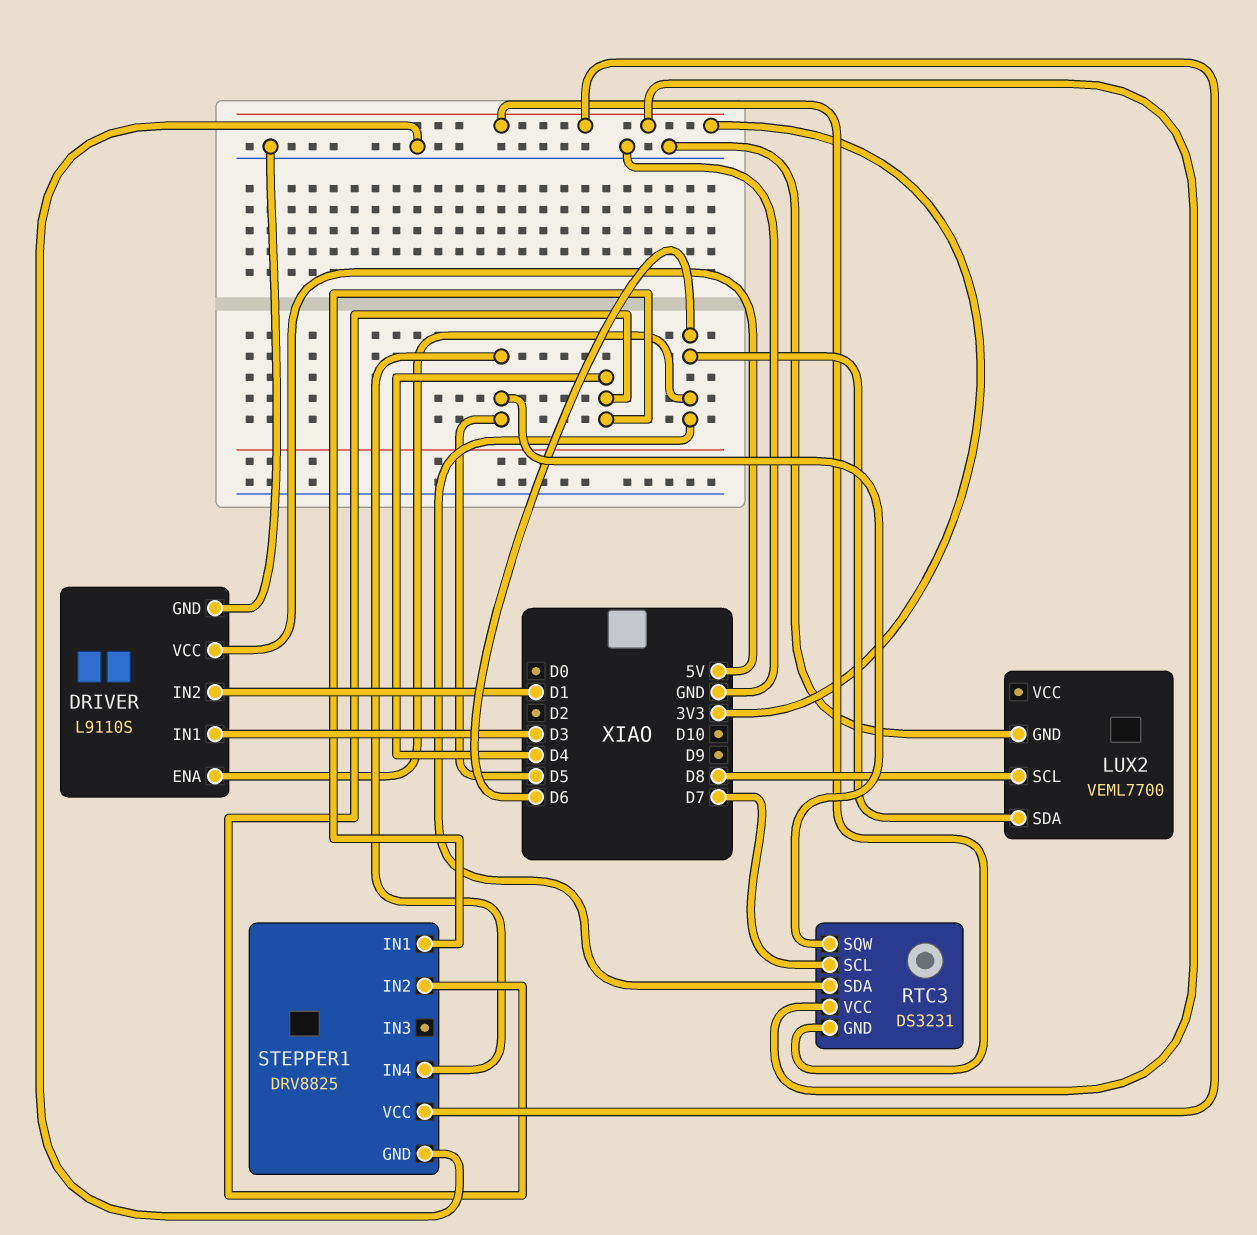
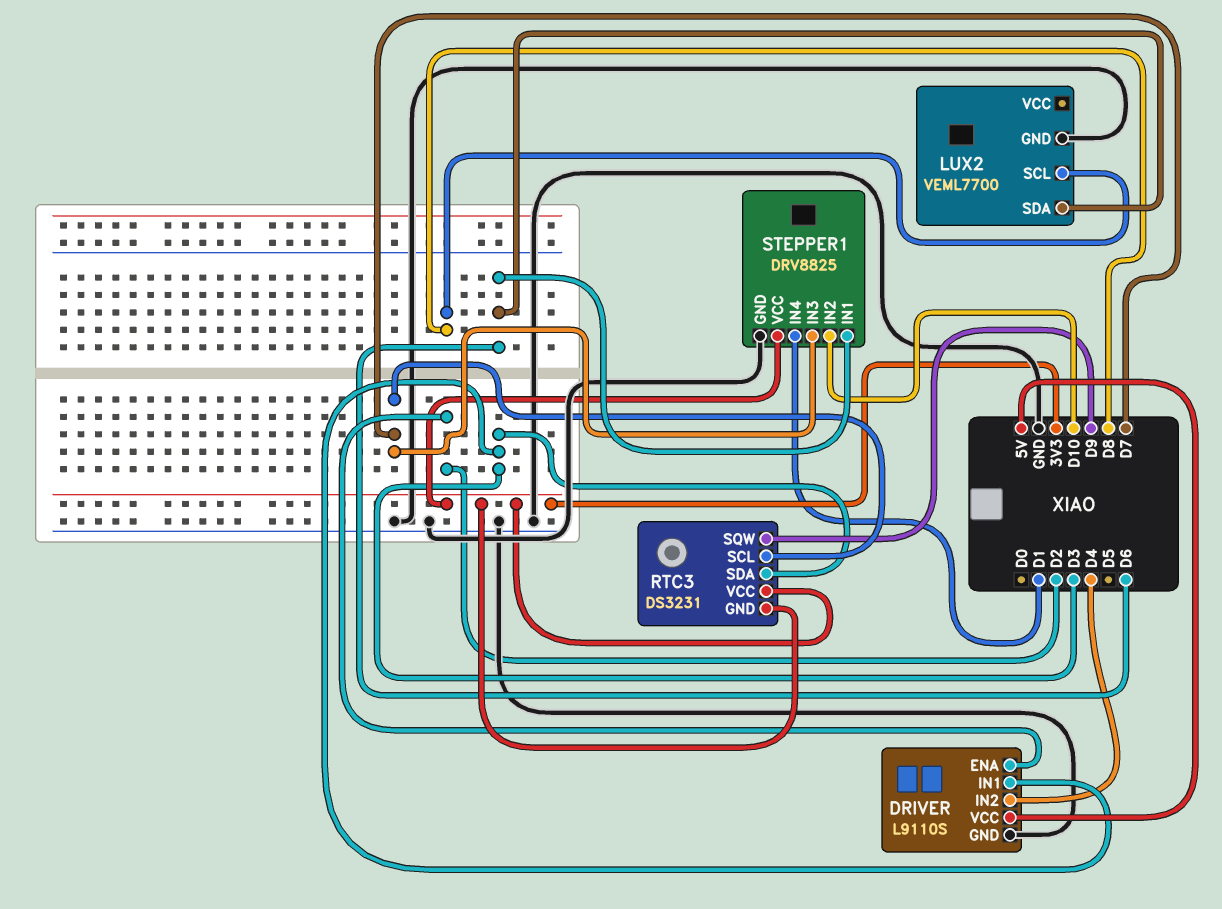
DRIVER pin ENA: D6 -> D2
DRIVER pin IN2: D1 -> D4
RTC3 pin SDA: D6 -> D3
RTC3 pin SQW: D5 -> D9
STEPPER1 pin IN1: D4 -> D6
STEPPER1 pin IN2: D4 -> D10
STEPPER1 pin IN3: none -> D7
STEPPER1 pin IN4: D5 -> D1

